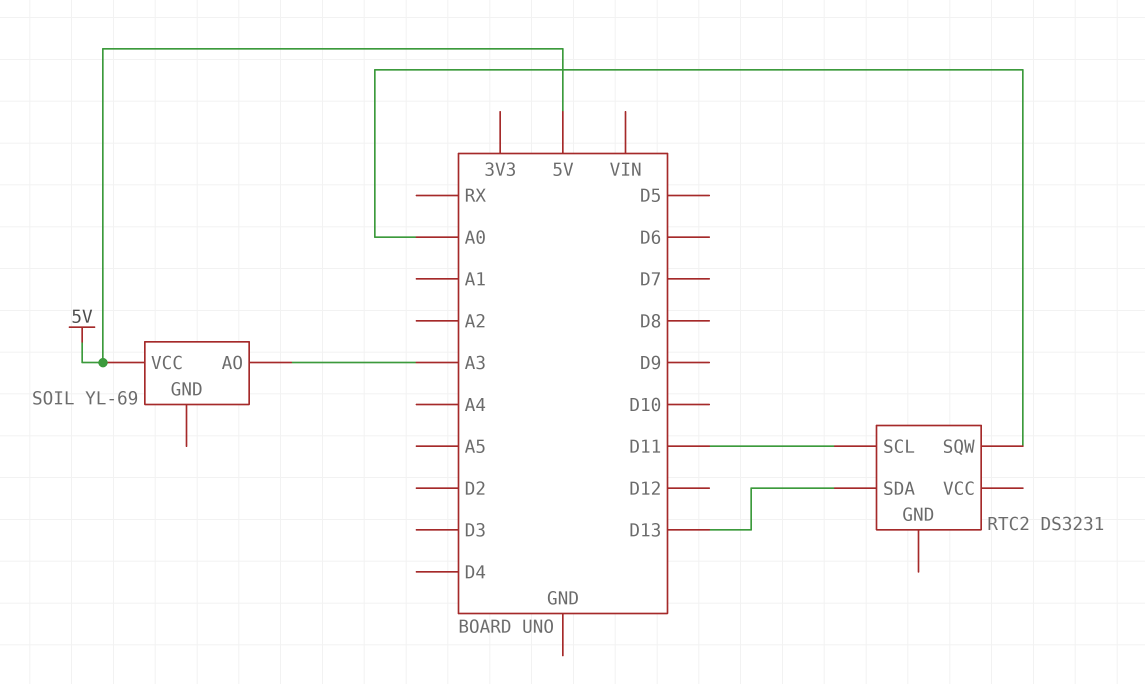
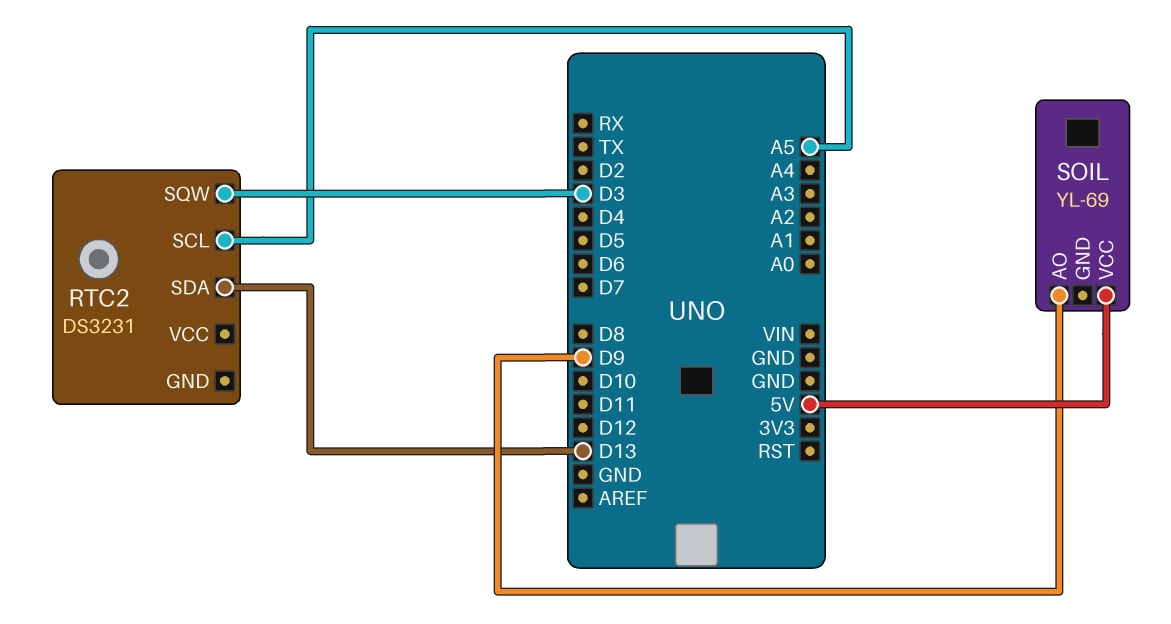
RTC2 pin SCL: D11 -> A5
RTC2 pin SQW: A0 -> D3
SOIL pin AO: A3 -> D9

